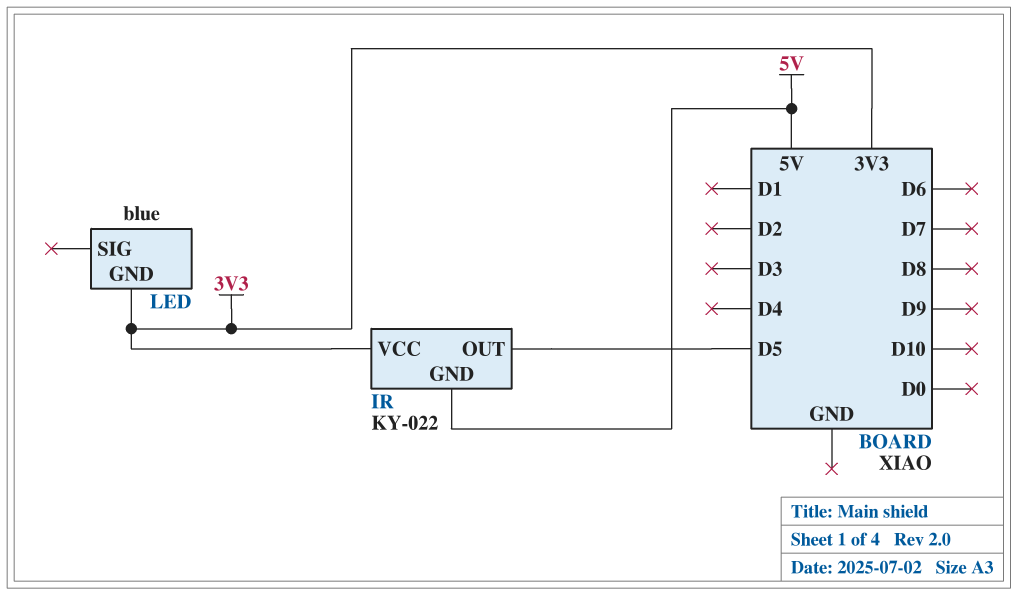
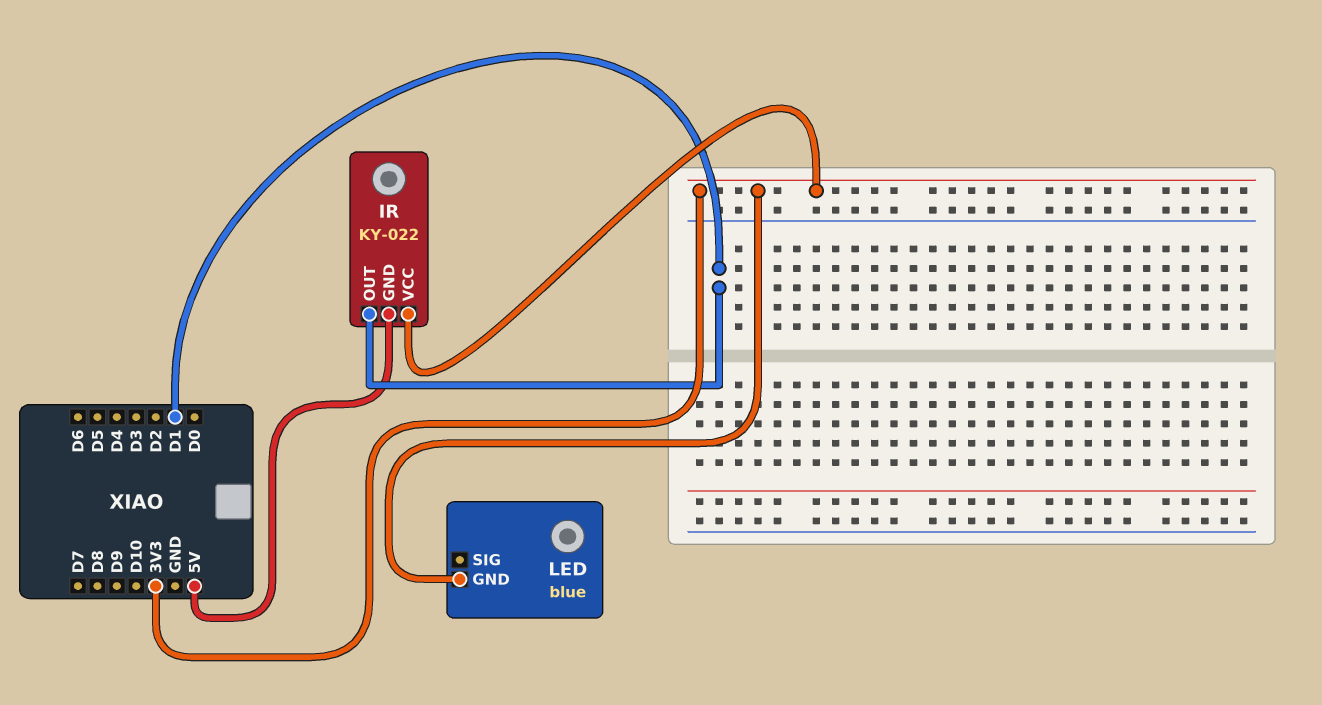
IR pin OUT: D5 -> D1

